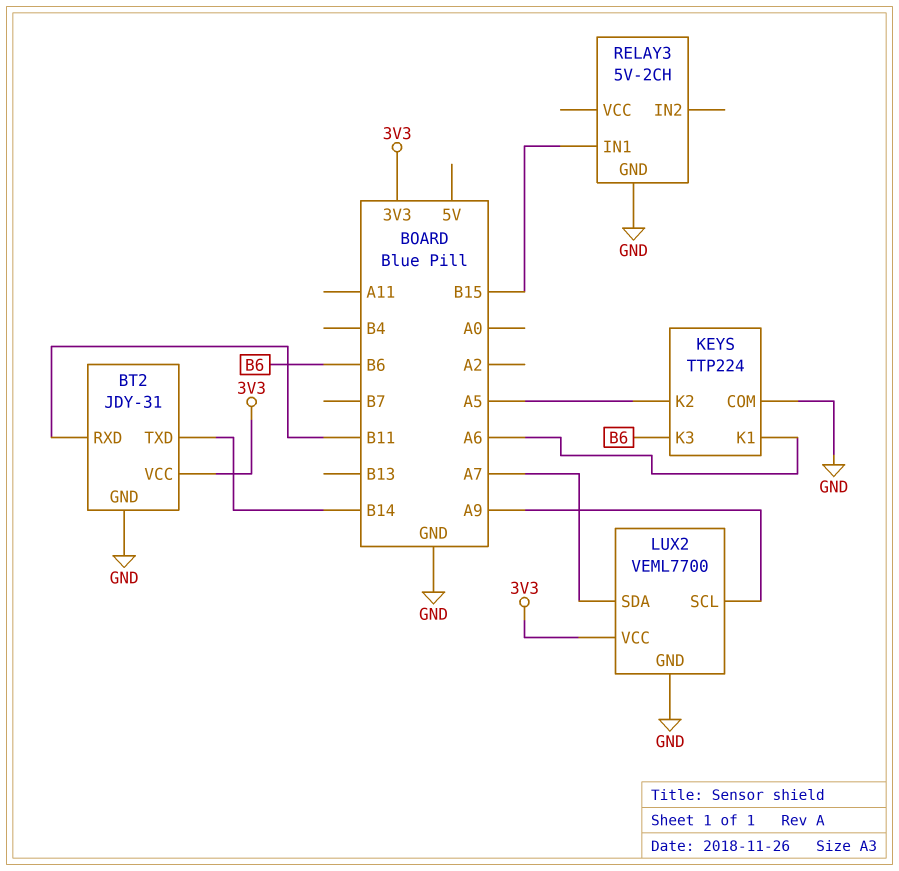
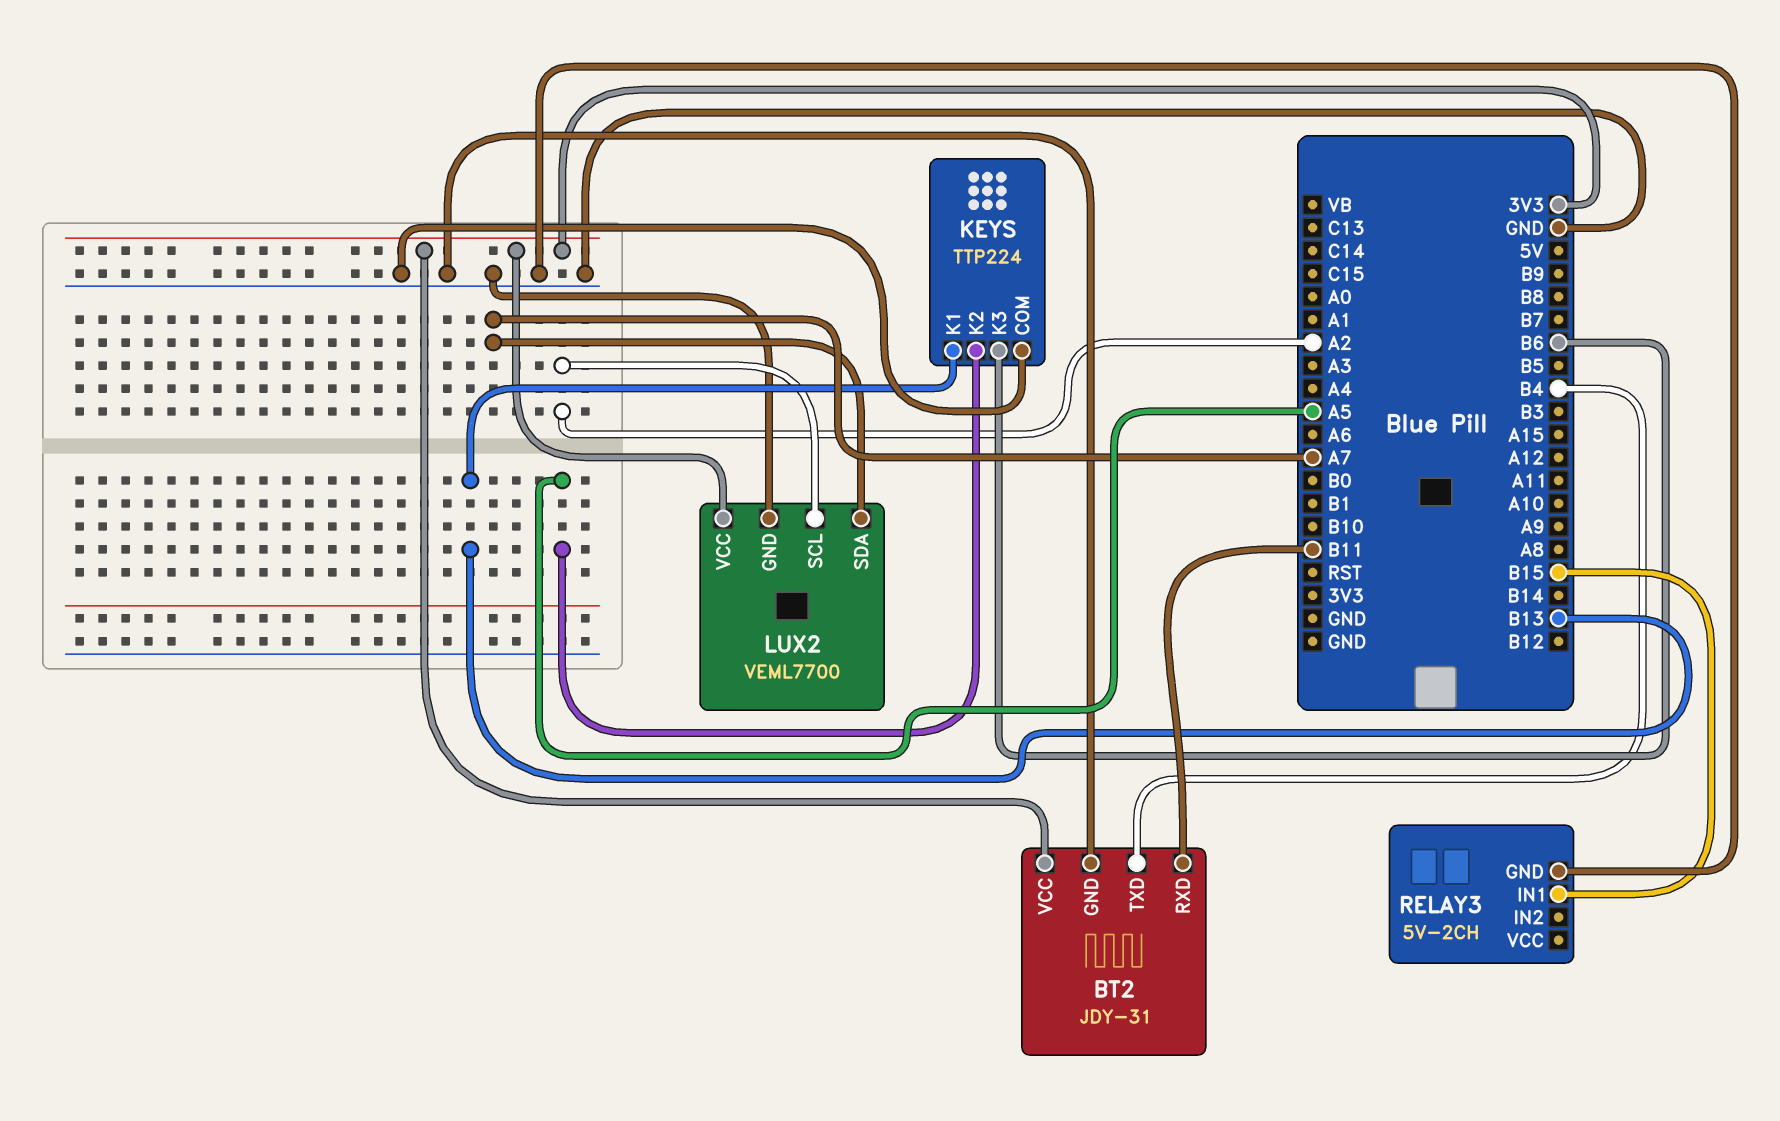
BT2 pin TXD: B14 -> B4
KEYS pin K1: A6 -> B13
LUX2 pin SCL: A9 -> A2

